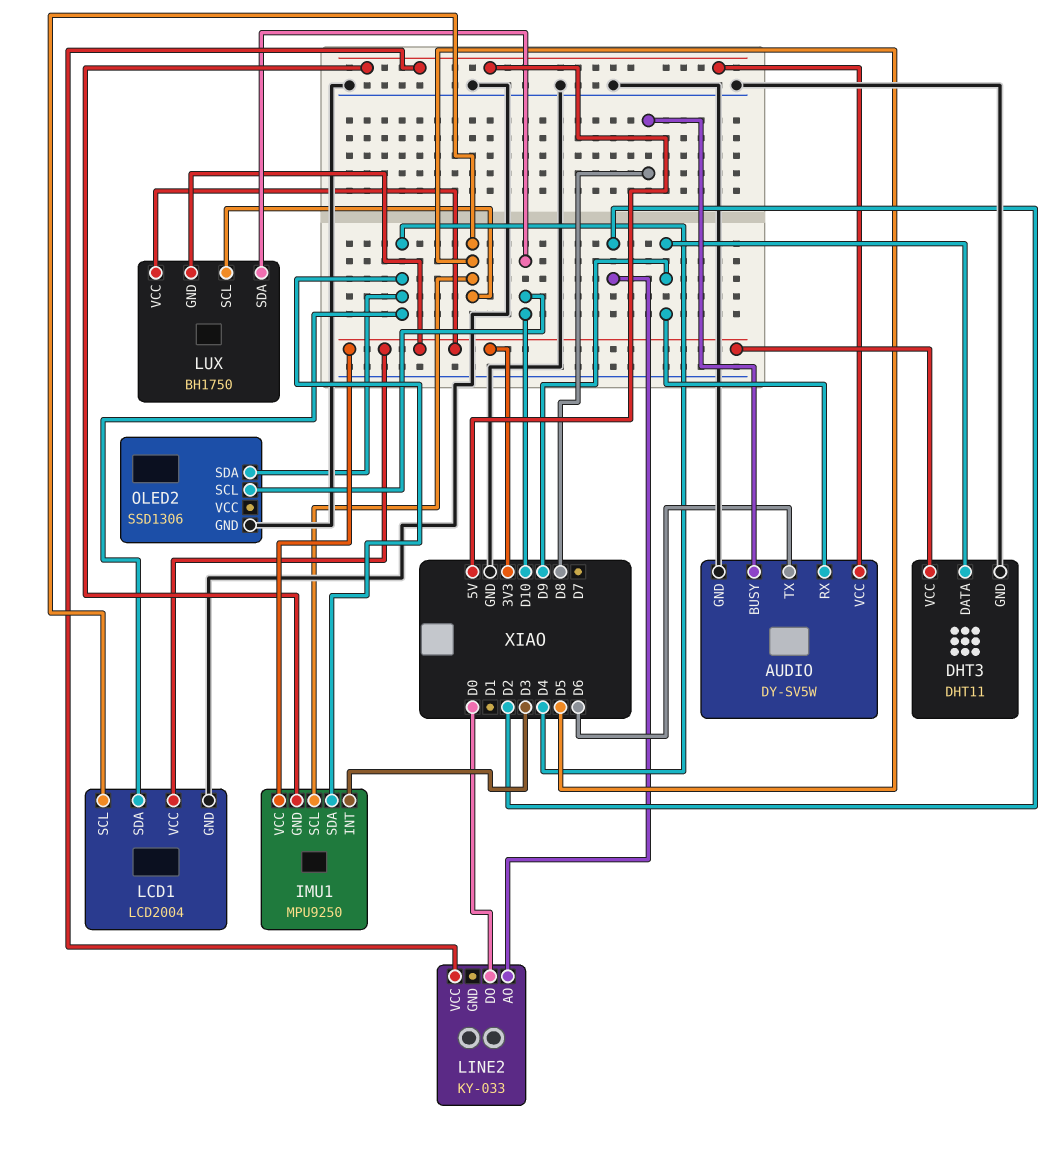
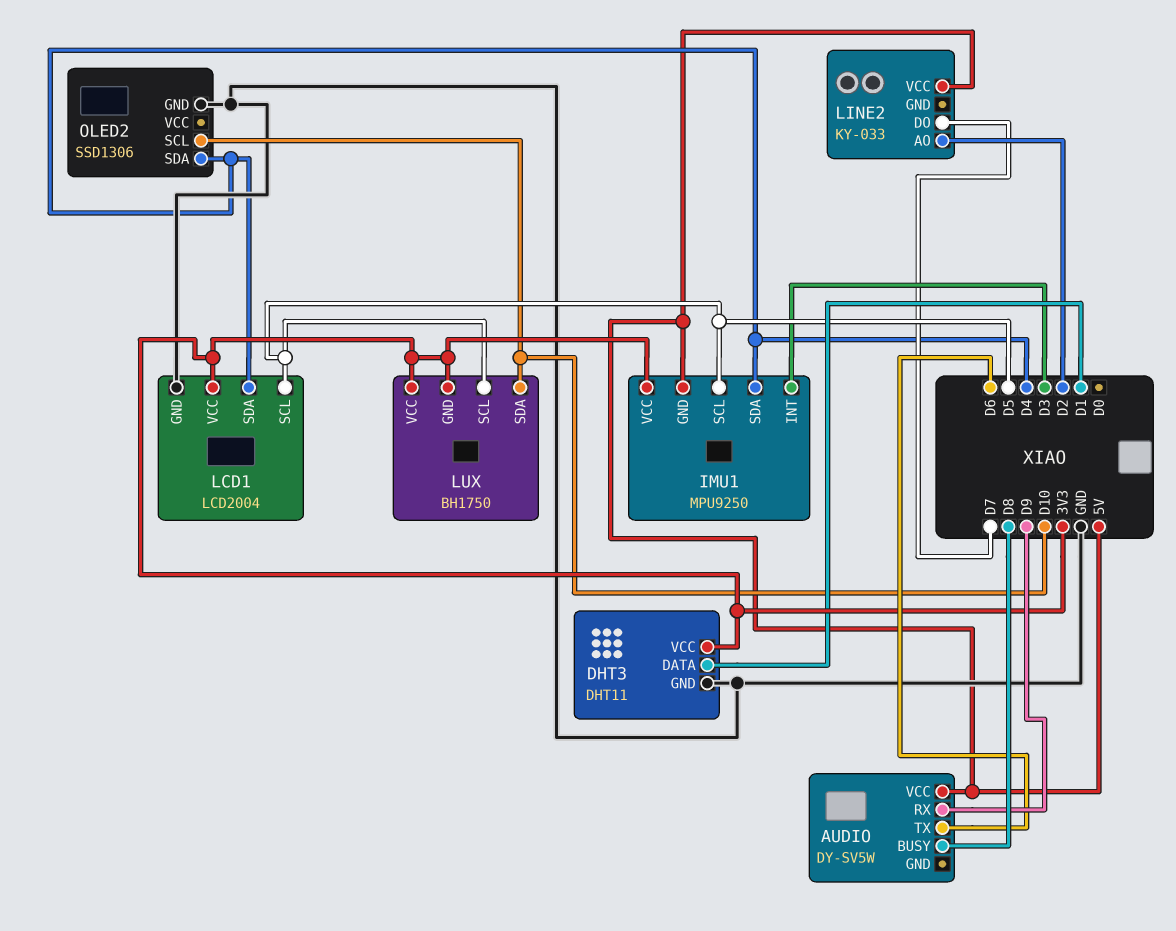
AUDIO pin GND: GND -> none
DHT3 pin DATA: D9 -> D1
LINE2 pin DO: D0 -> D7

